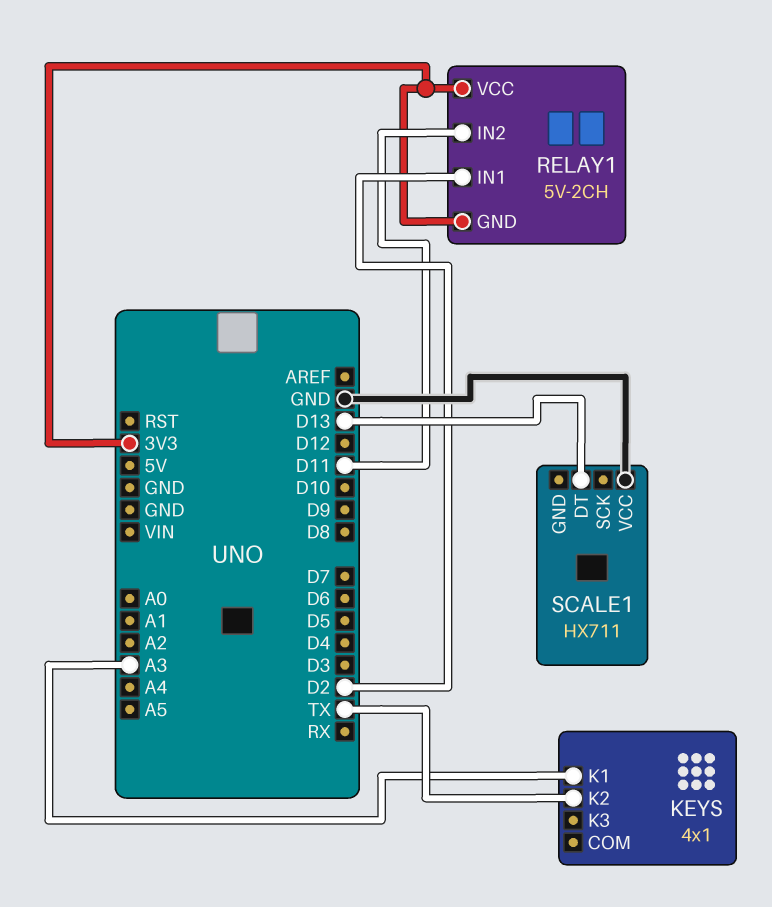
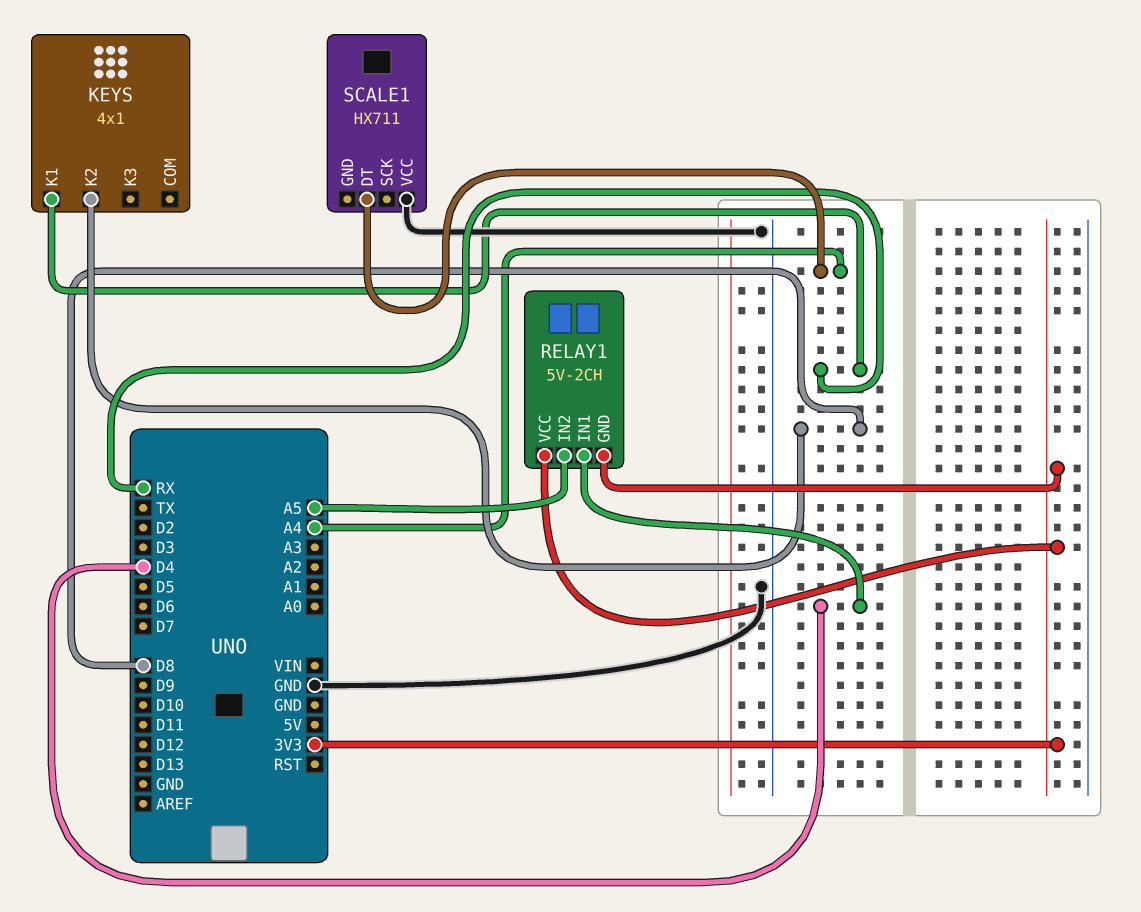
KEYS pin K1: A3 -> RX
KEYS pin K2: TX -> D8
RELAY1 pin IN1: D2 -> D4
RELAY1 pin IN2: D11 -> A5
SCALE1 pin DT: D13 -> A4

